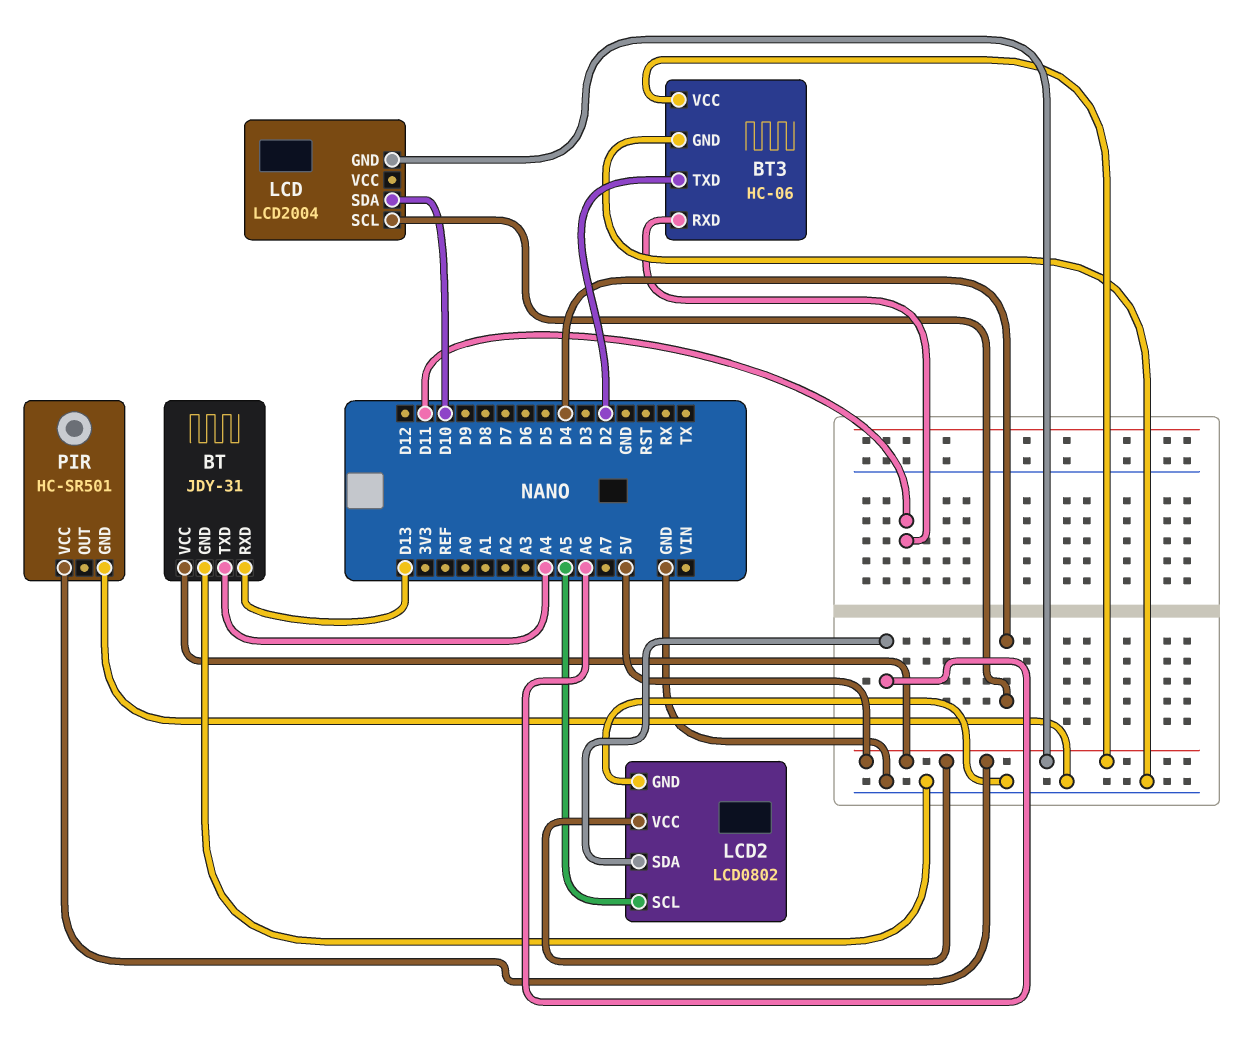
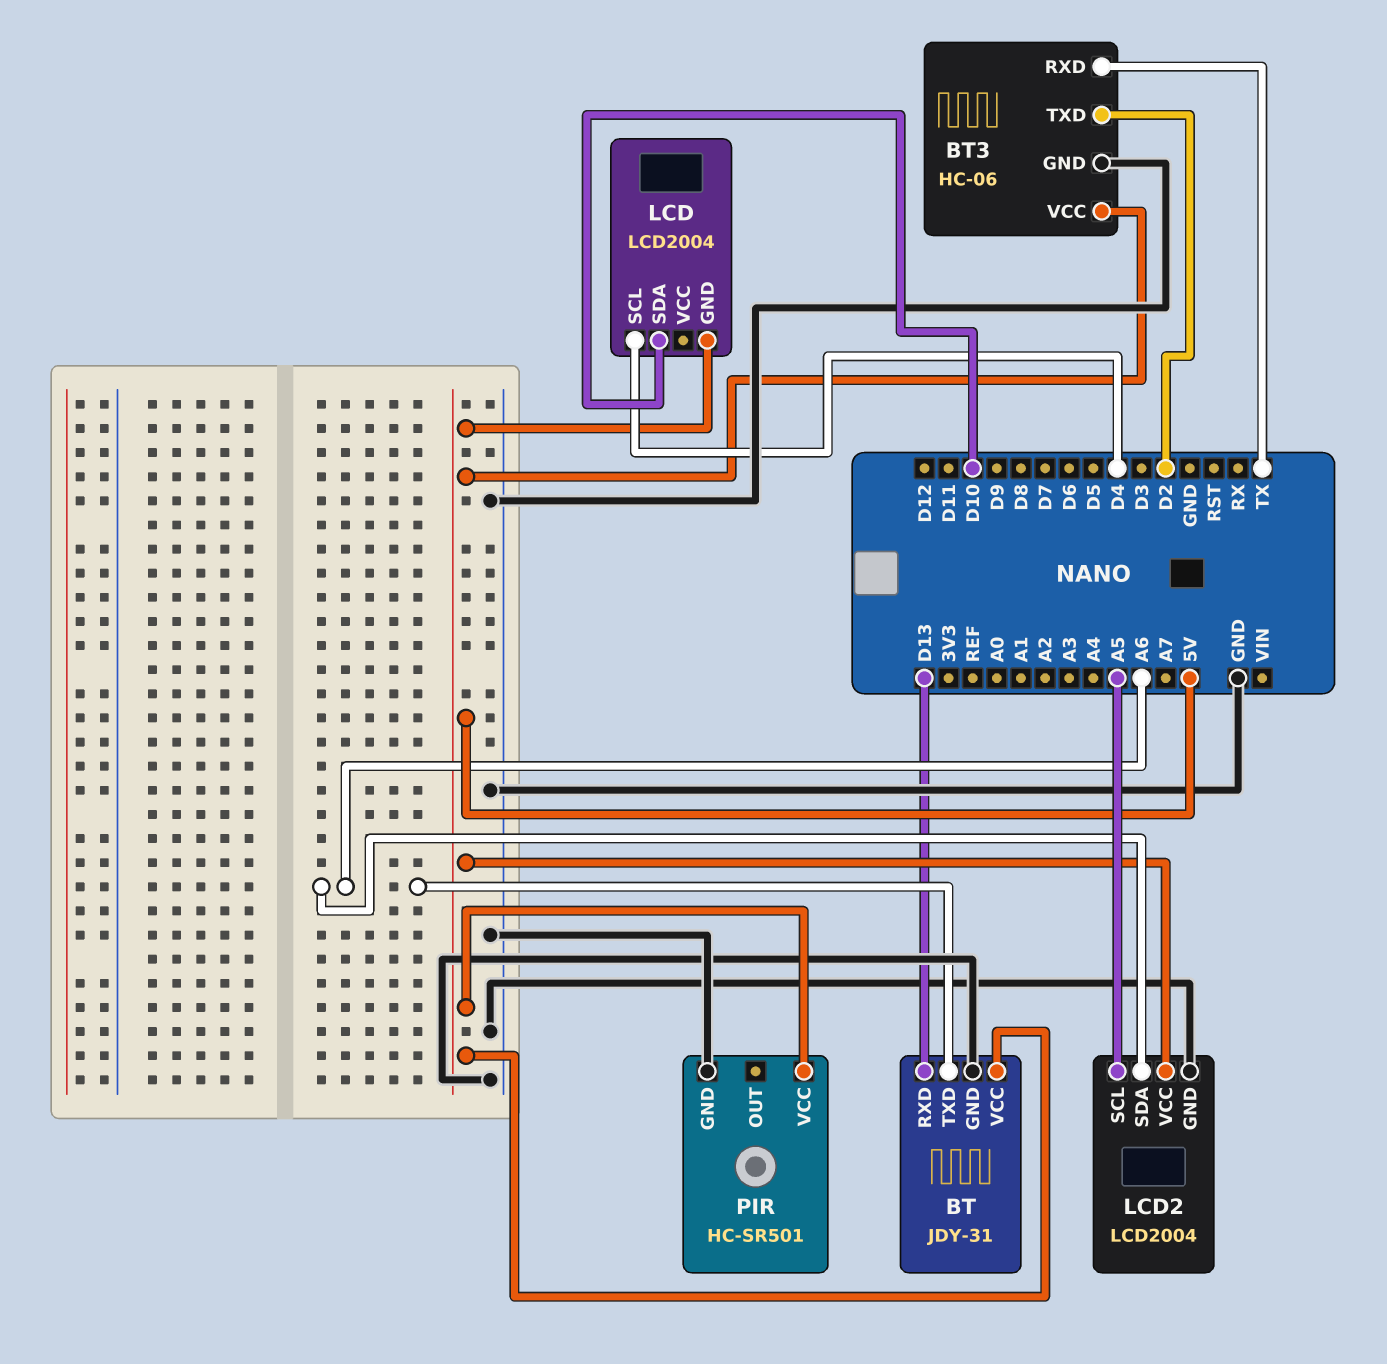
BT pin TXD: A4 -> A6
BT3 pin RXD: D11 -> TX
LCD2: LCD0802 -> LCD2004

